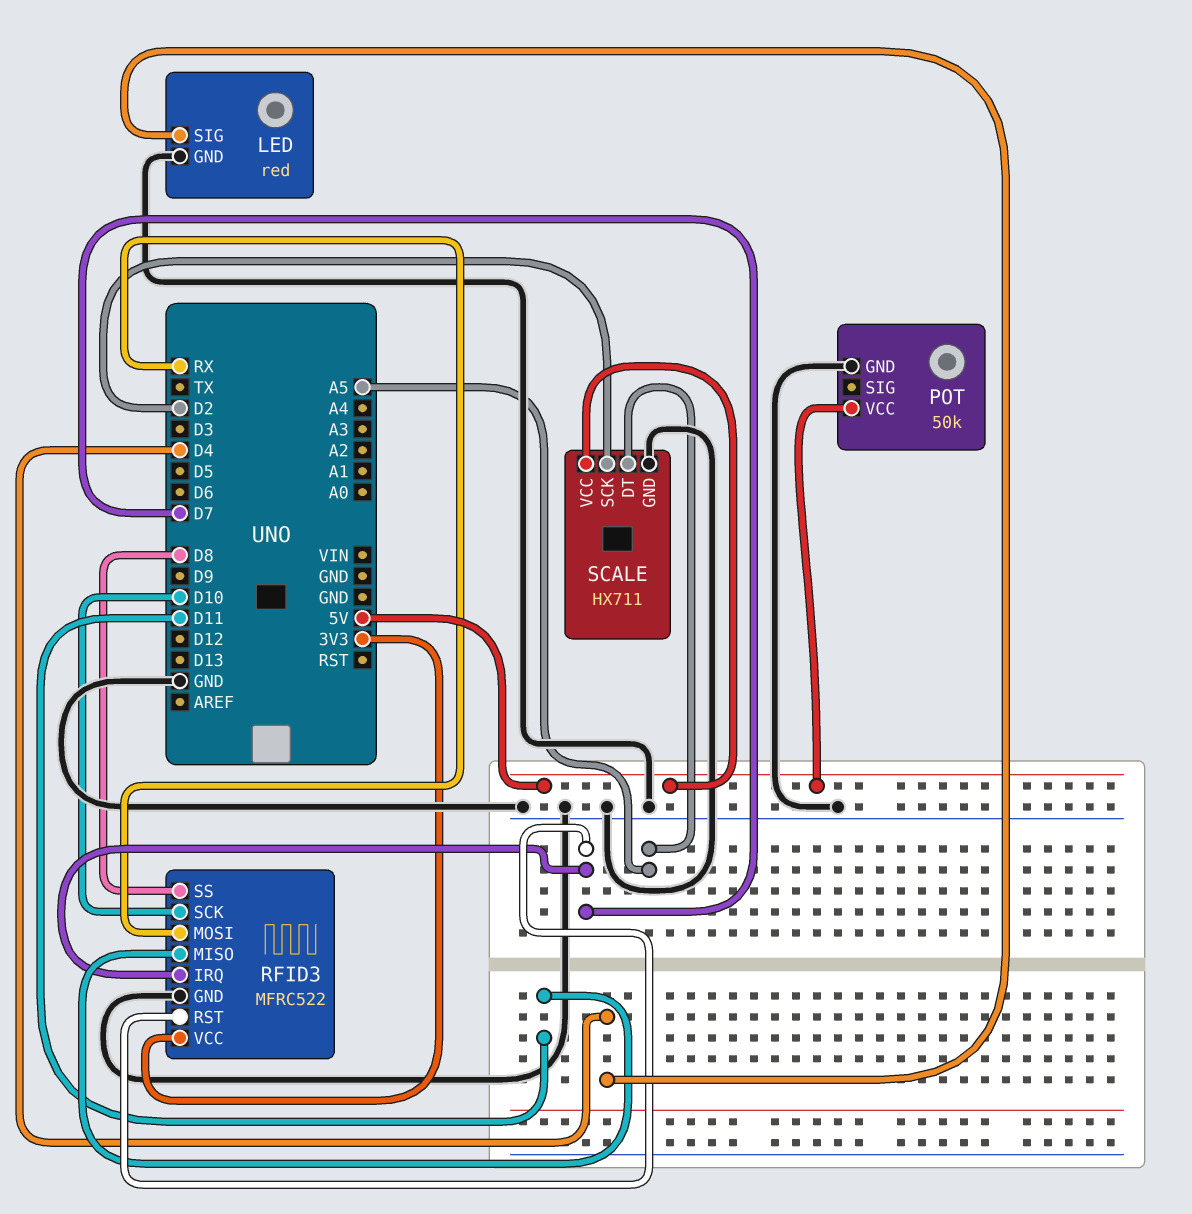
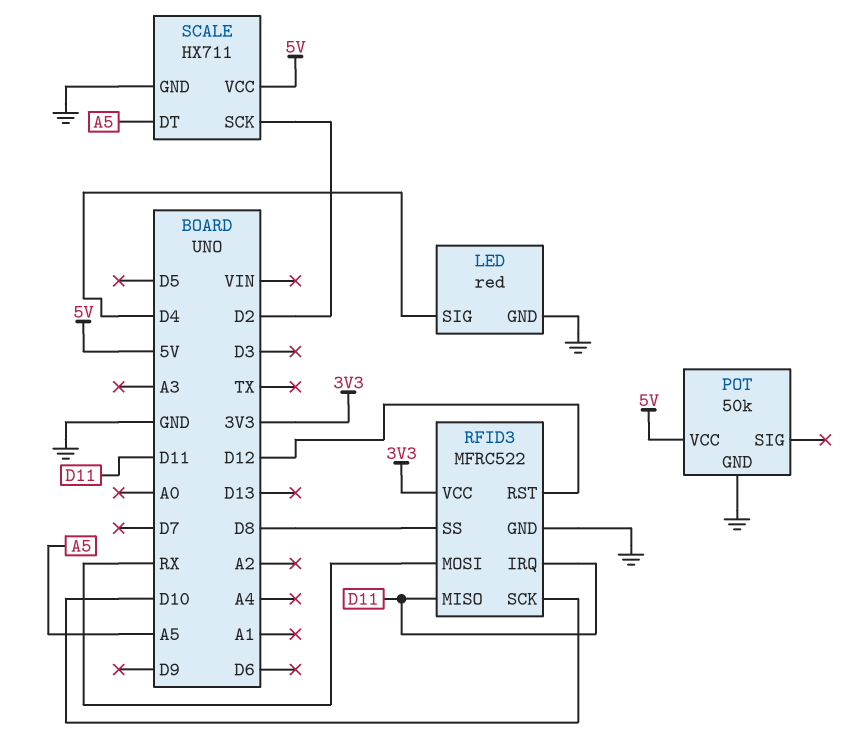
RFID3 pin IRQ: D7 -> D11
RFID3 pin RST: D7 -> D12

